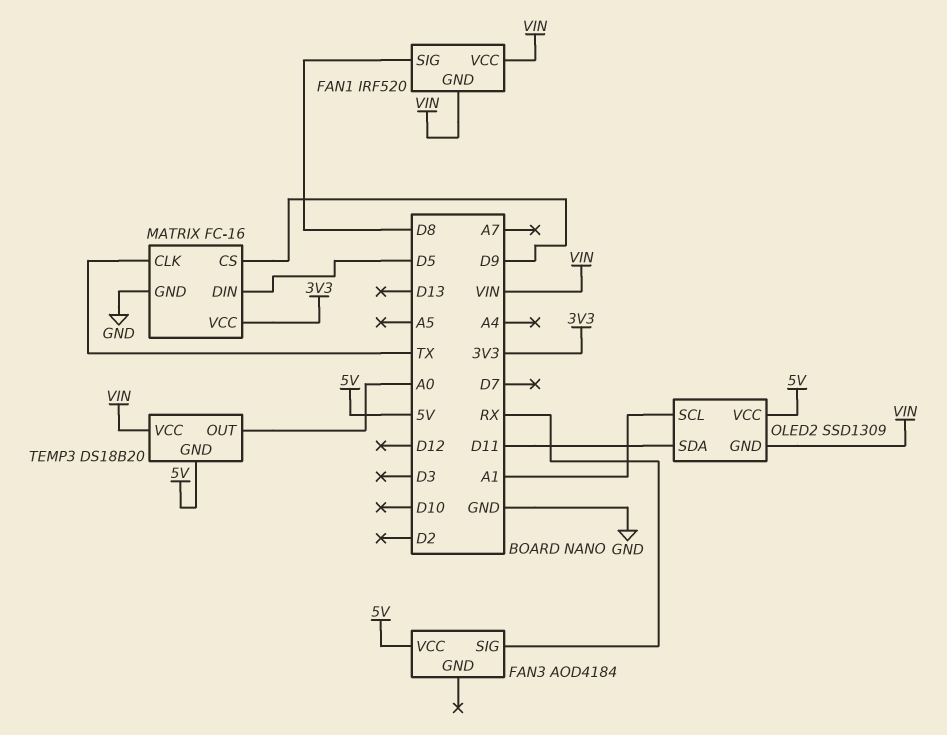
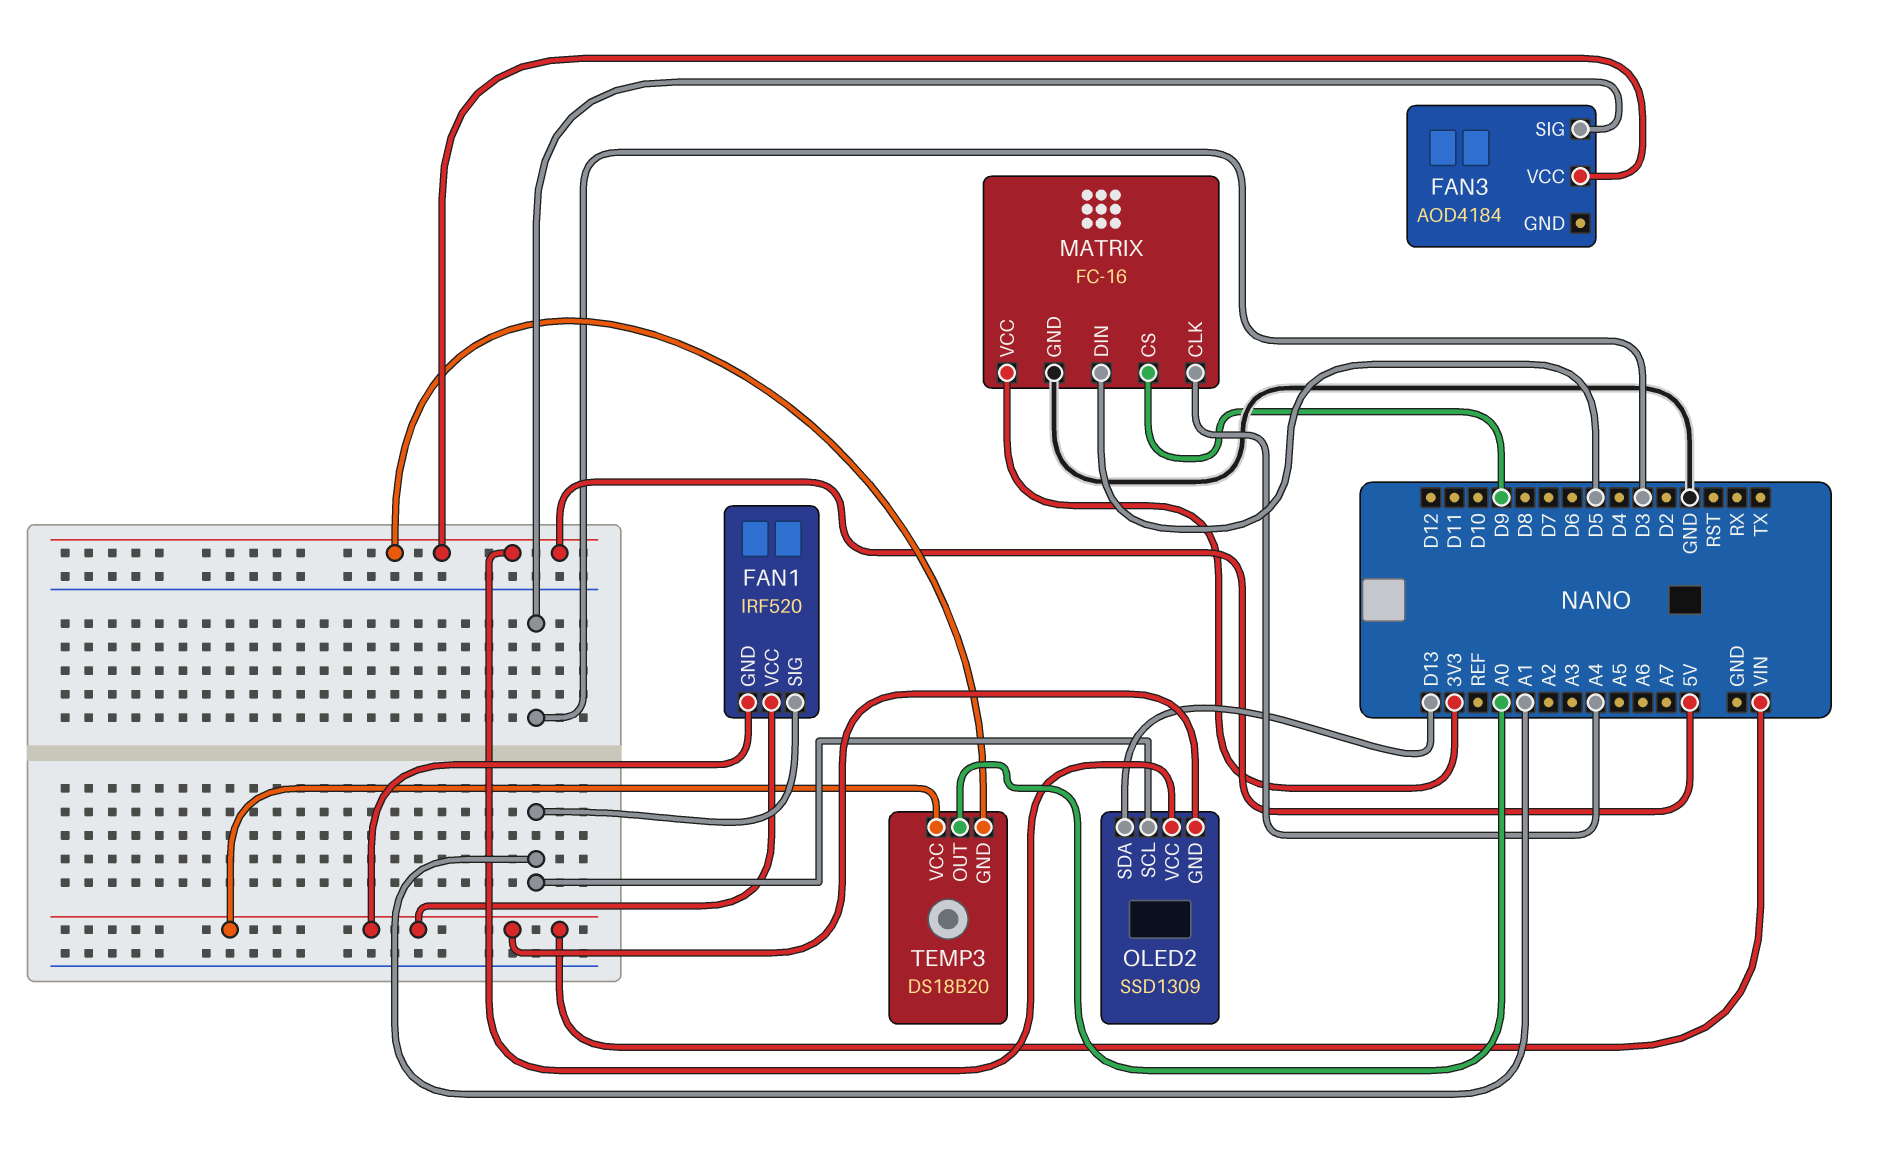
FAN1 pin SIG: D8 -> A1
FAN3 pin SIG: RX -> D3
MATRIX pin CLK: TX -> A4
OLED2 pin SDA: D11 -> D13

